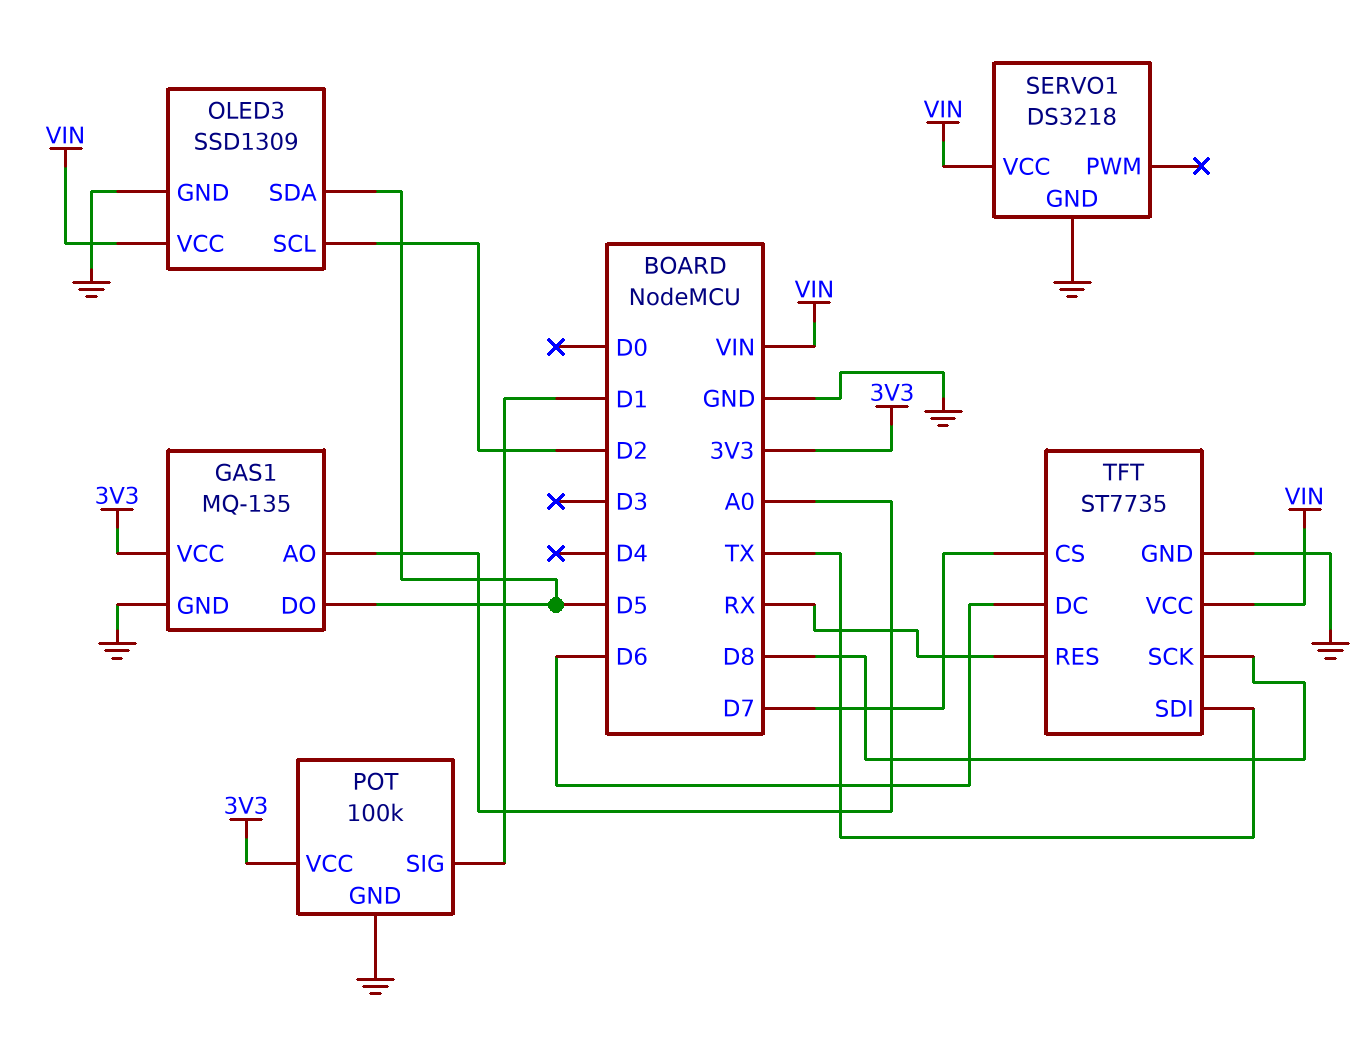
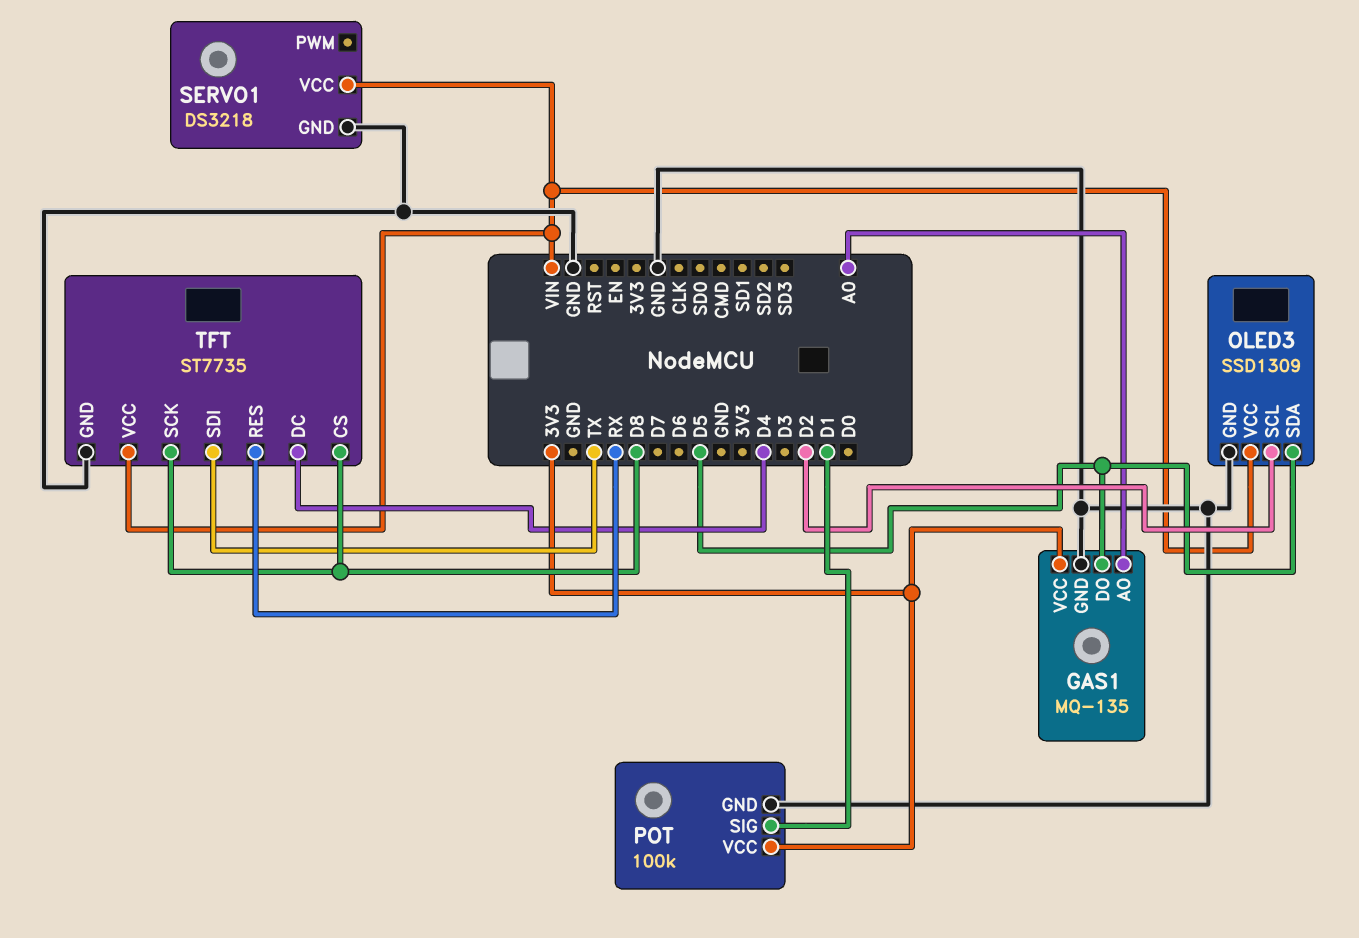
TFT pin CS: D7 -> D8
TFT pin DC: D6 -> D4

